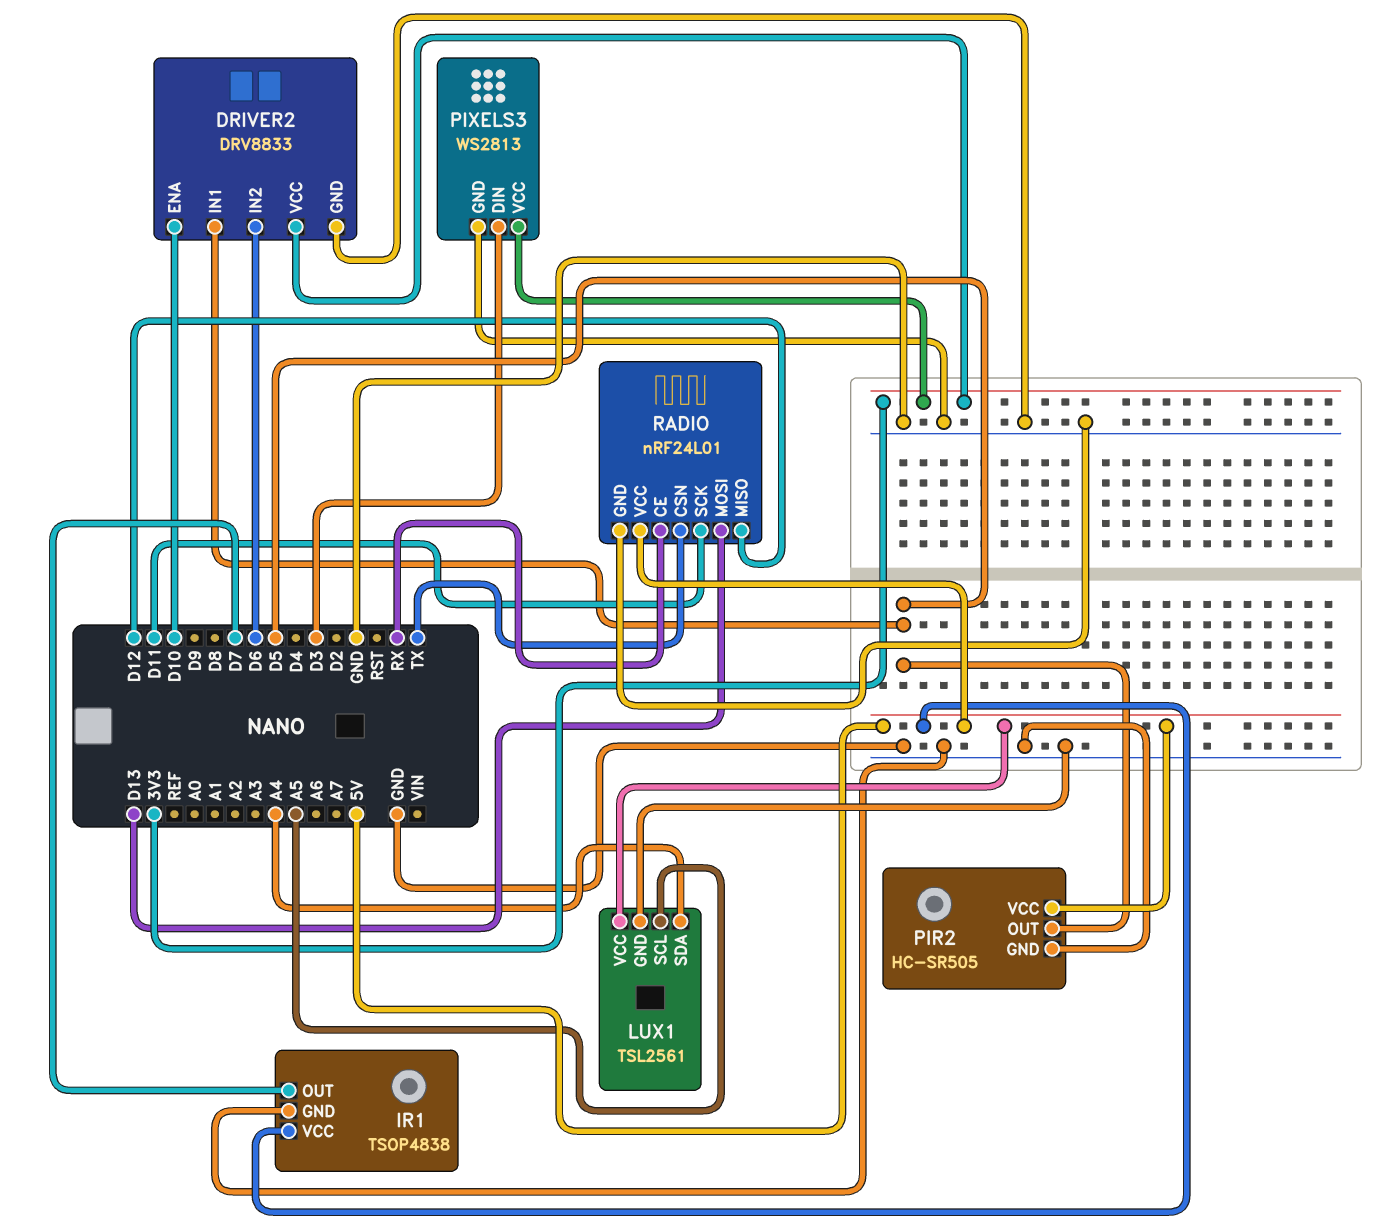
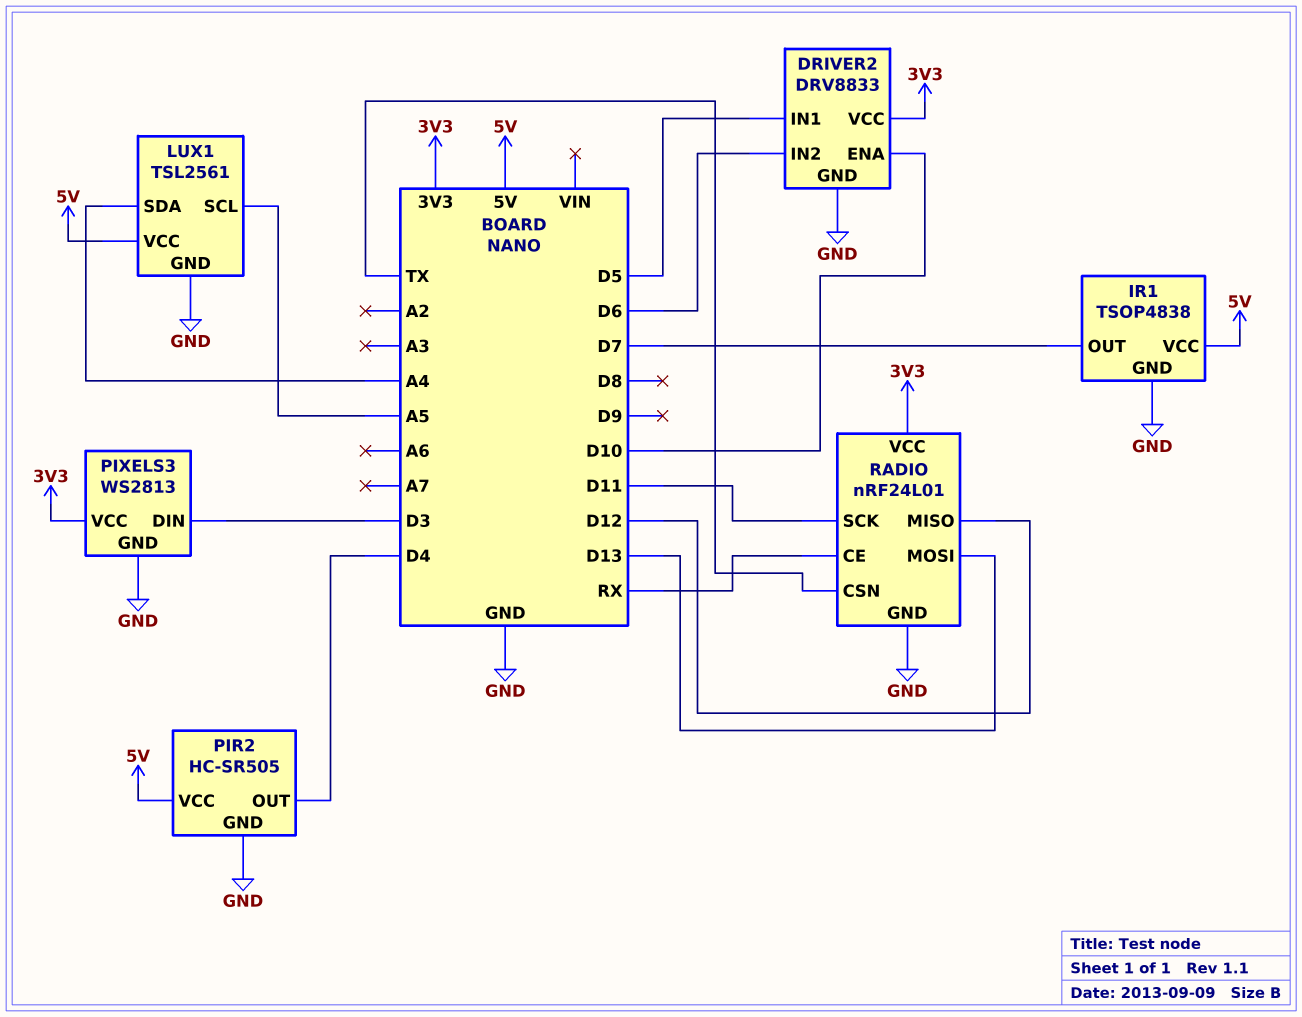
PIR2 pin OUT: D5 -> D4
RADIO pin VCC: 5V -> 3V3

